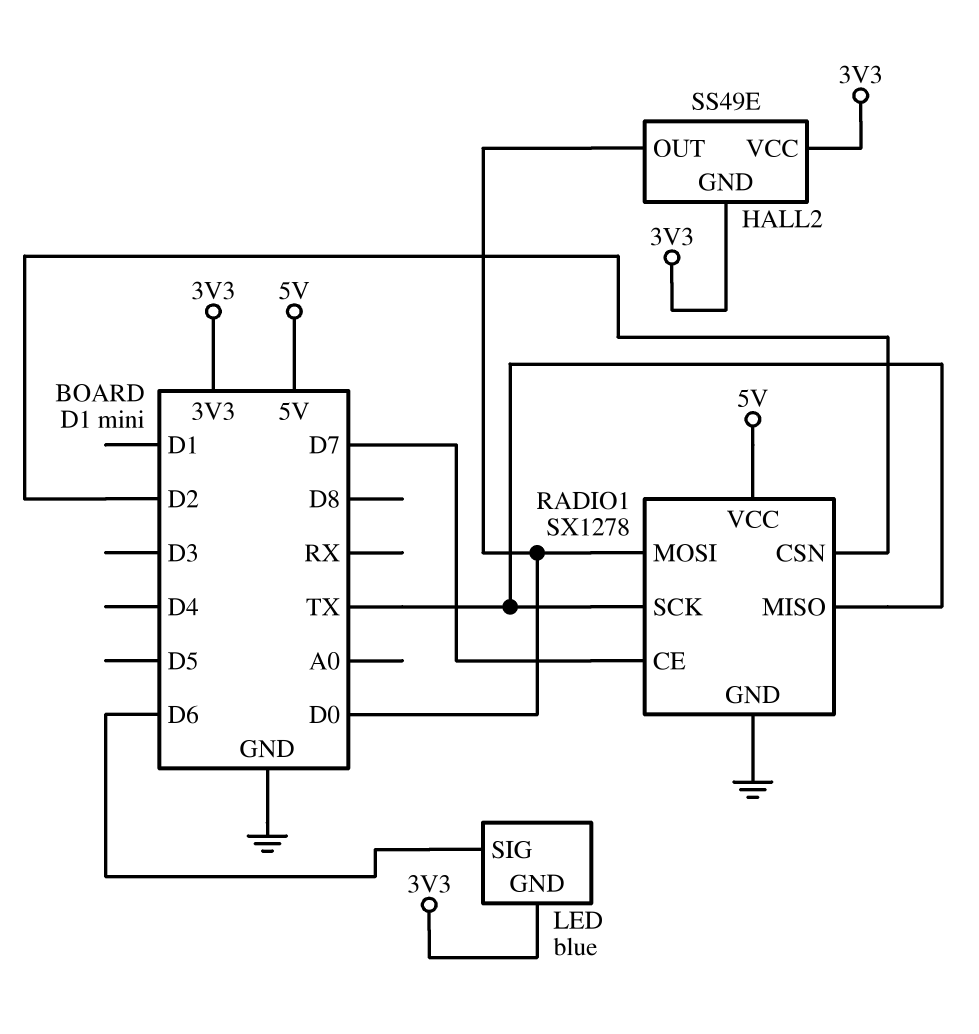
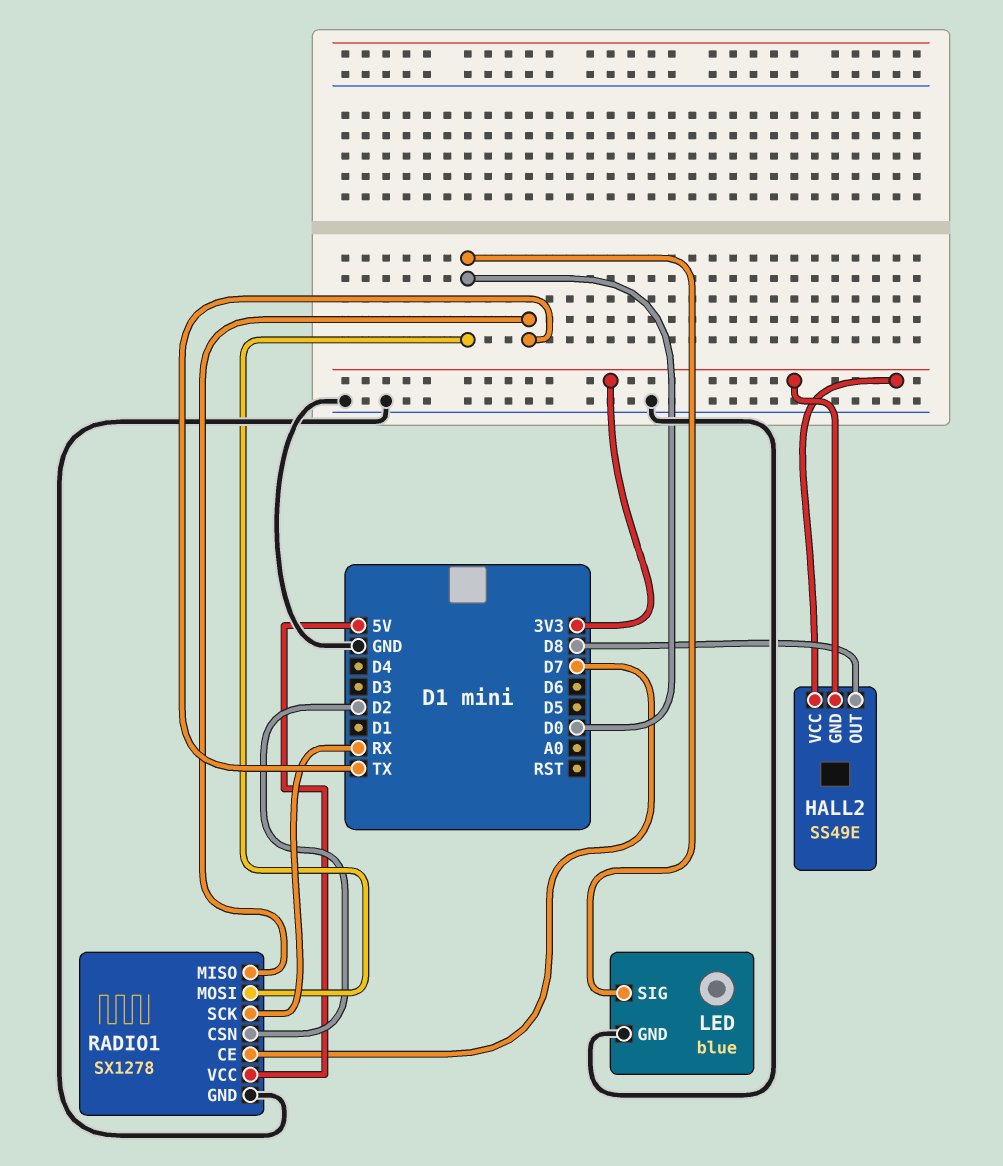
HALL2 pin OUT: D0 -> D8
LED pin GND: 3V3 -> GND
LED pin SIG: D6 -> D0
RADIO1 pin SCK: TX -> RX

